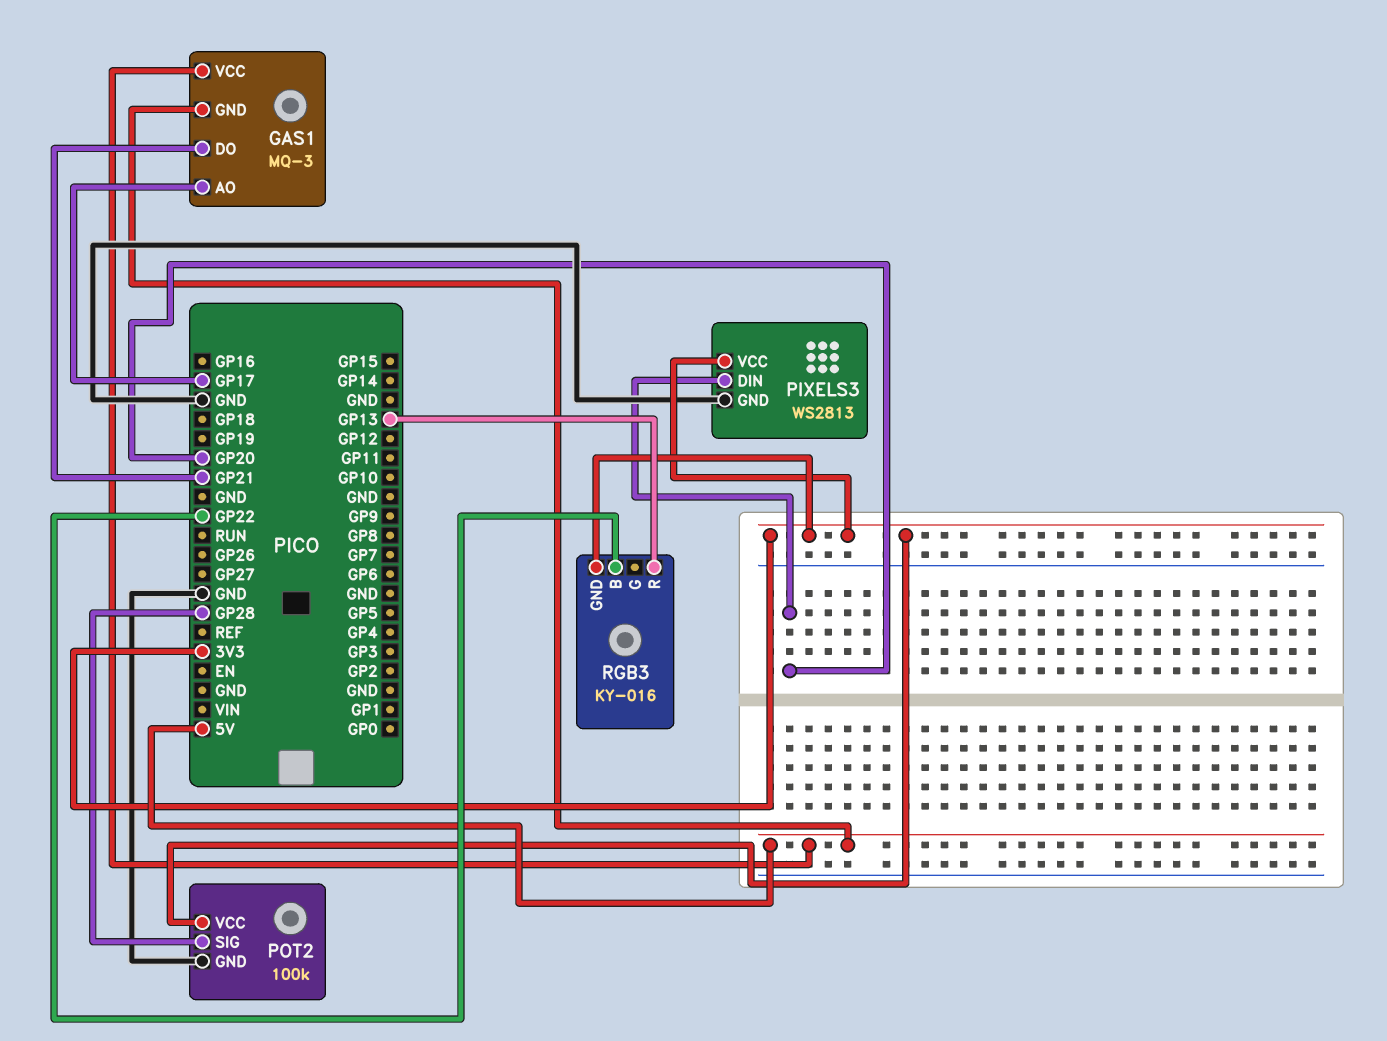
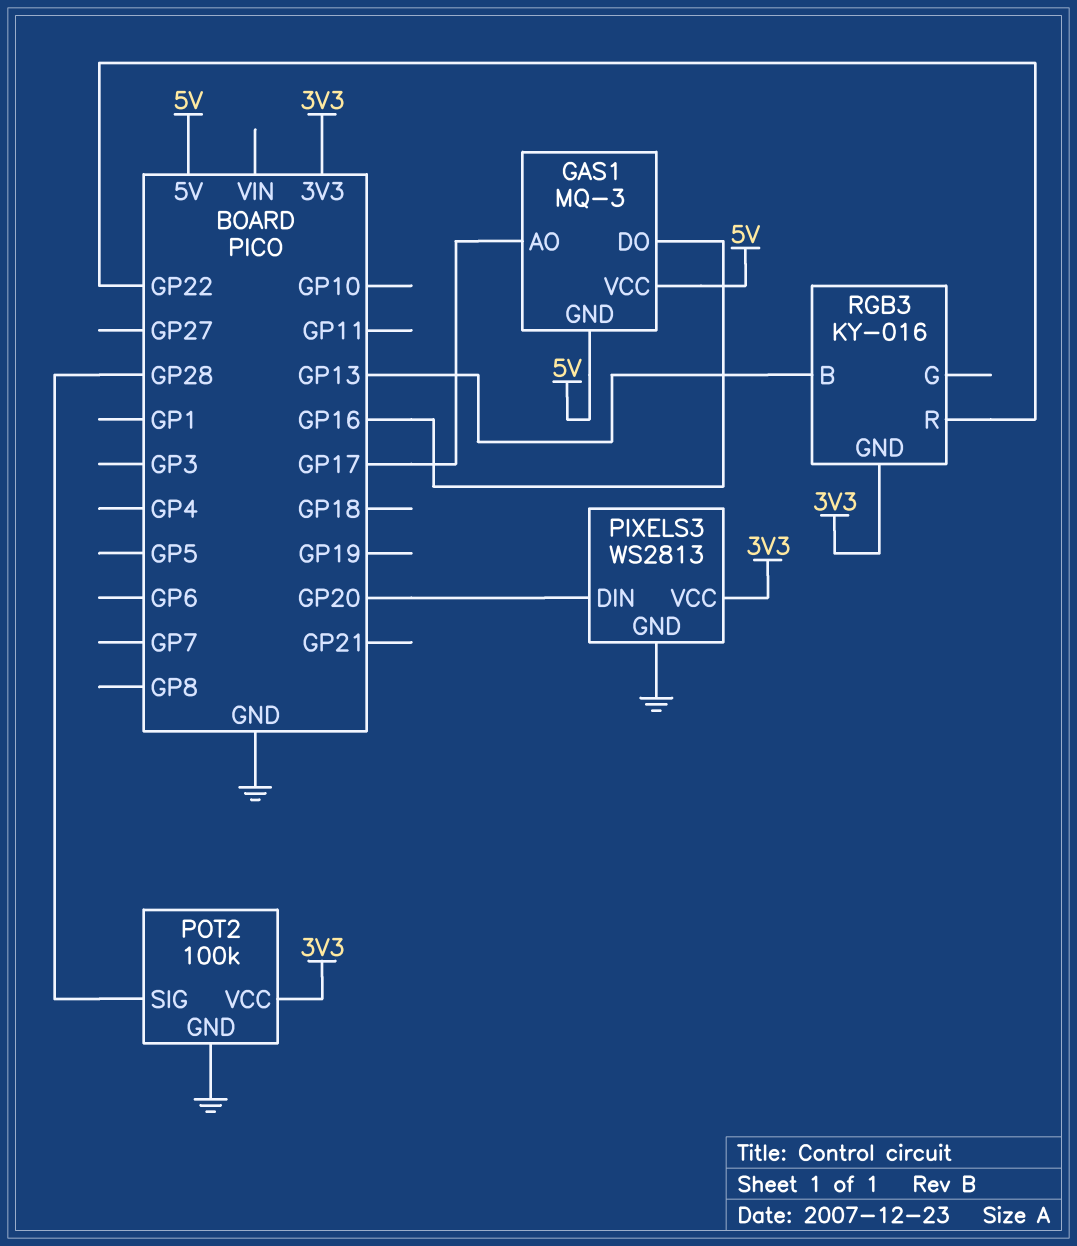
GAS1 pin DO: GP21 -> GP16
RGB3 pin B: GP22 -> GP13
RGB3 pin R: GP13 -> GP22

